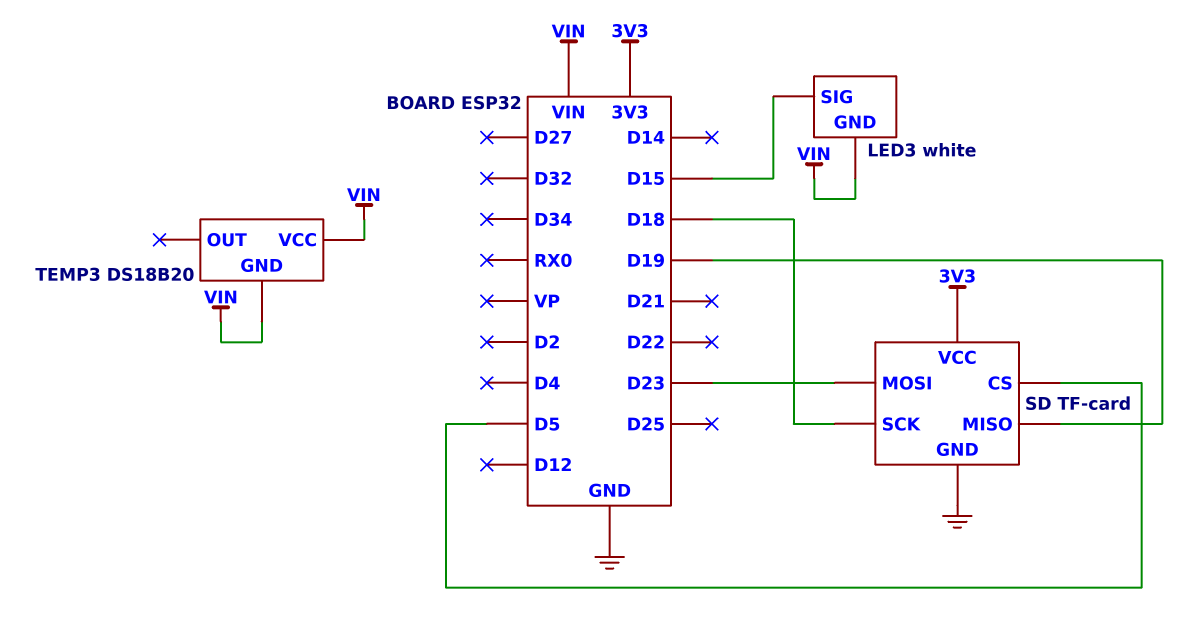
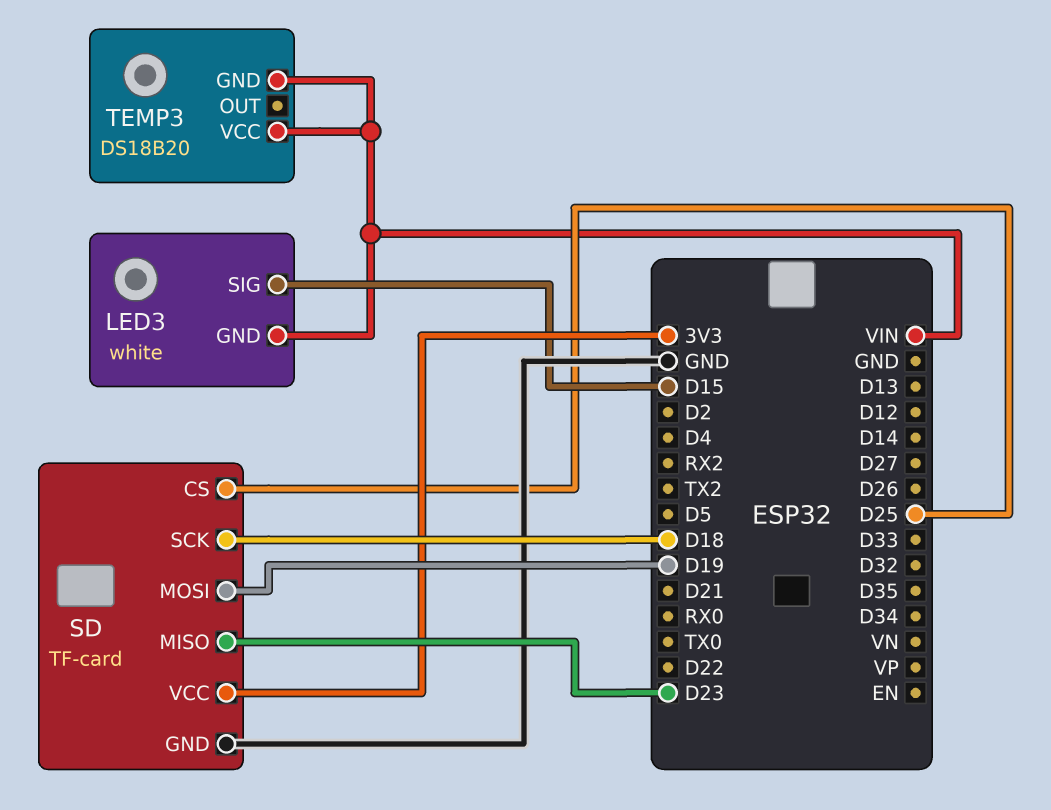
SD pin CS: D5 -> D25
SD pin MISO: D19 -> D23
SD pin MOSI: D23 -> D19

